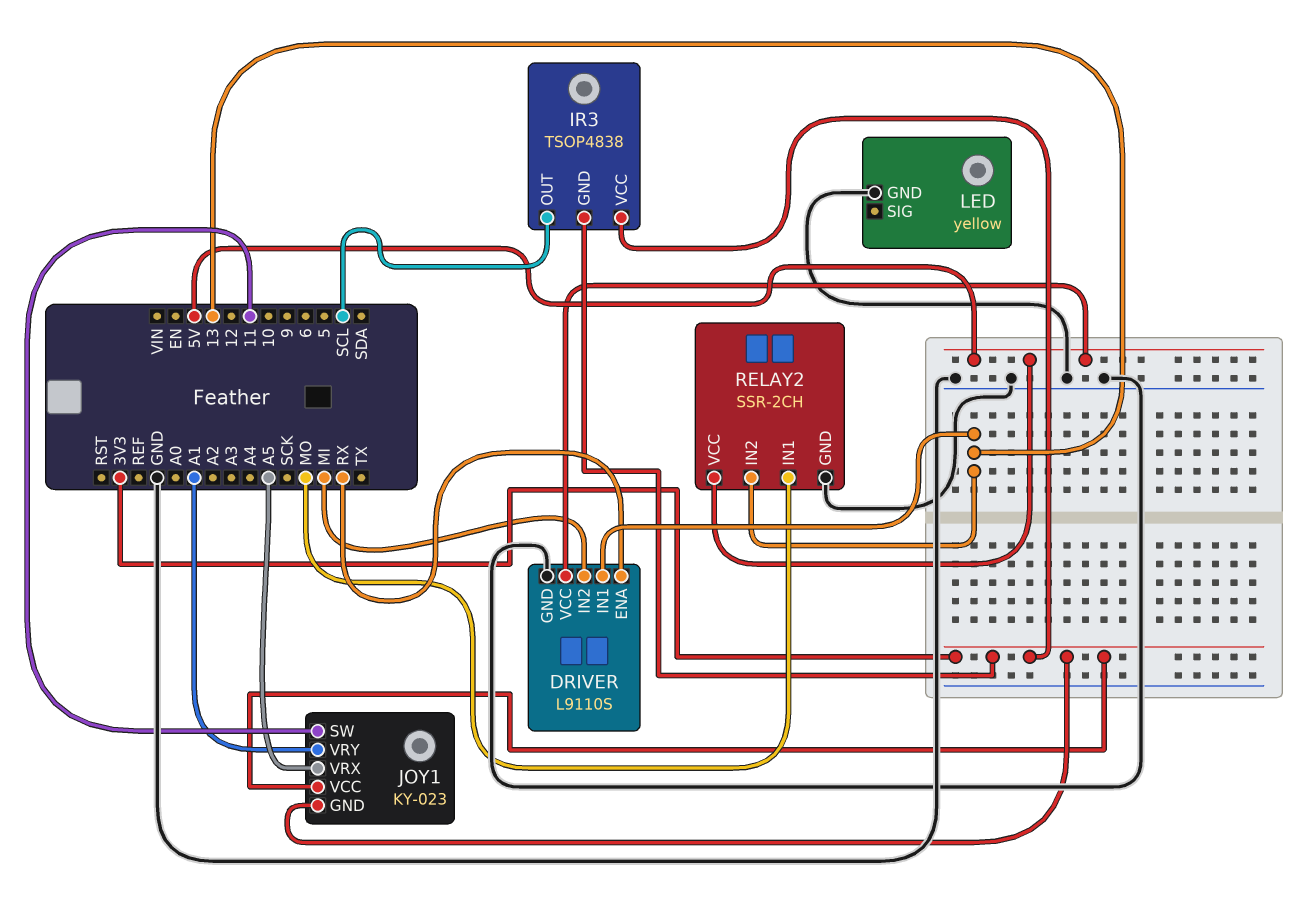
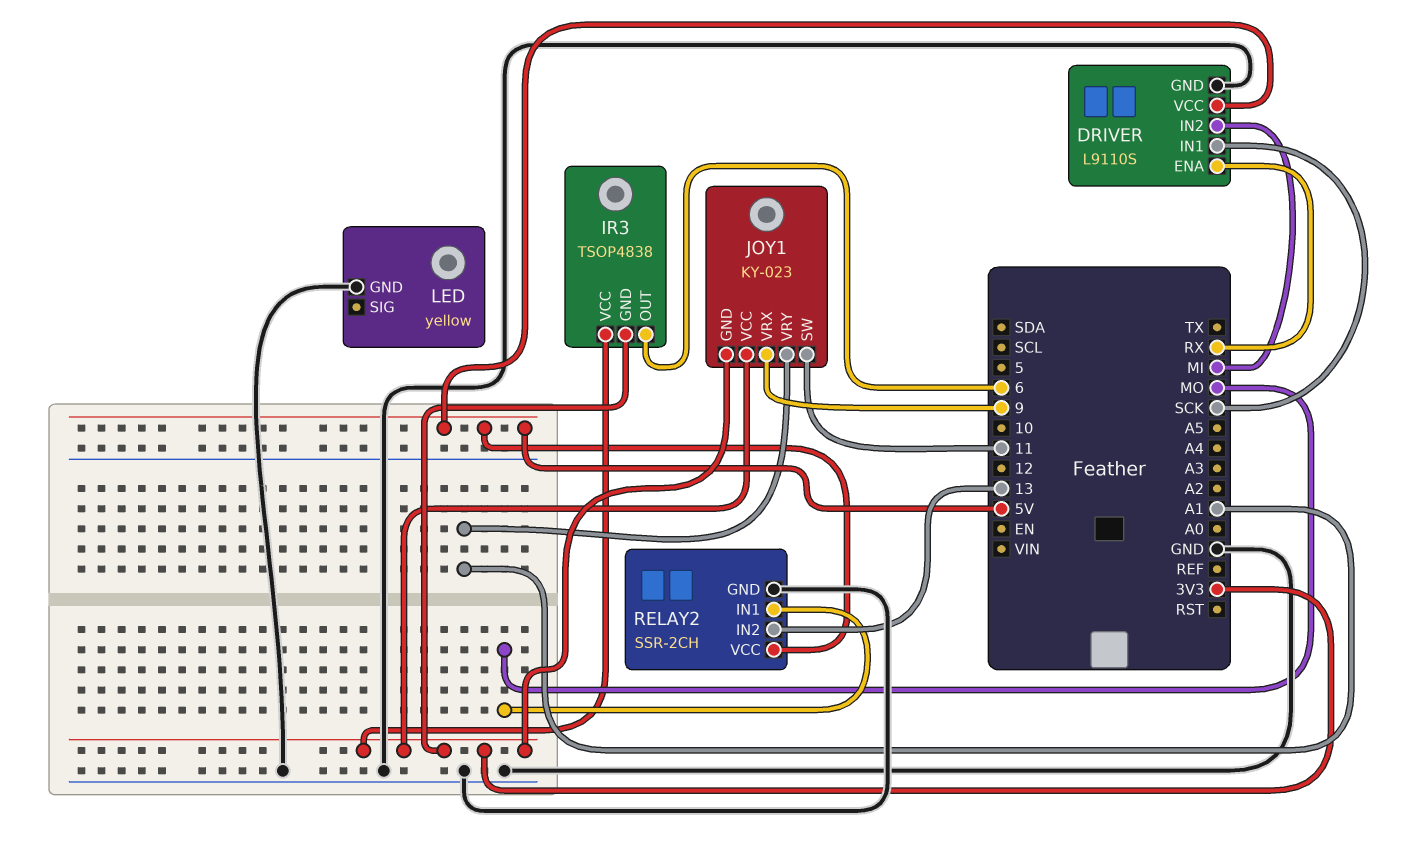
DRIVER pin IN1: 13 -> SCK
IR3 pin OUT: SCL -> 6
JOY1 pin VRX: A5 -> 9

